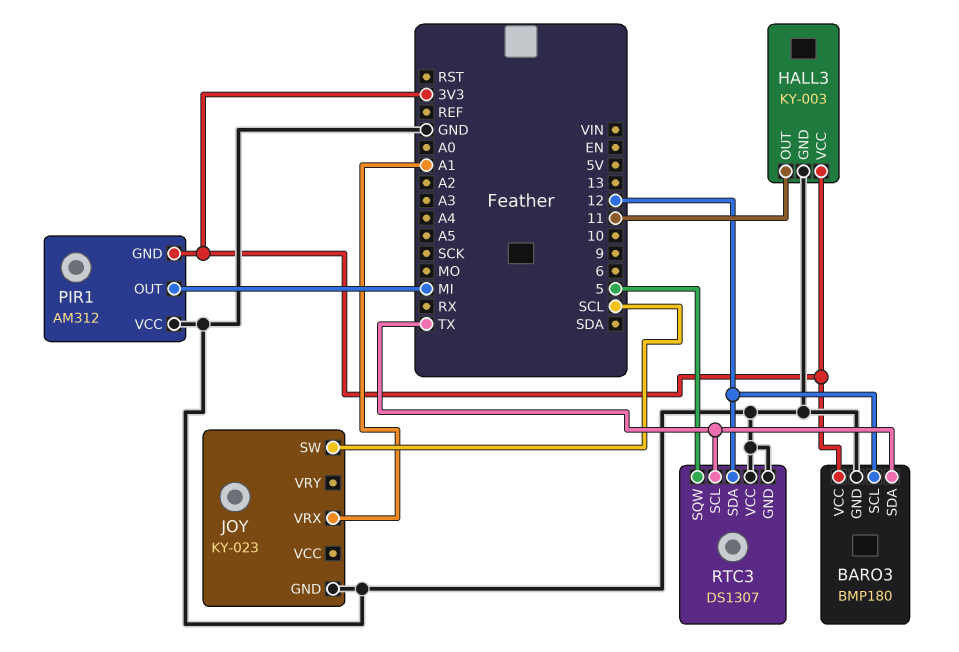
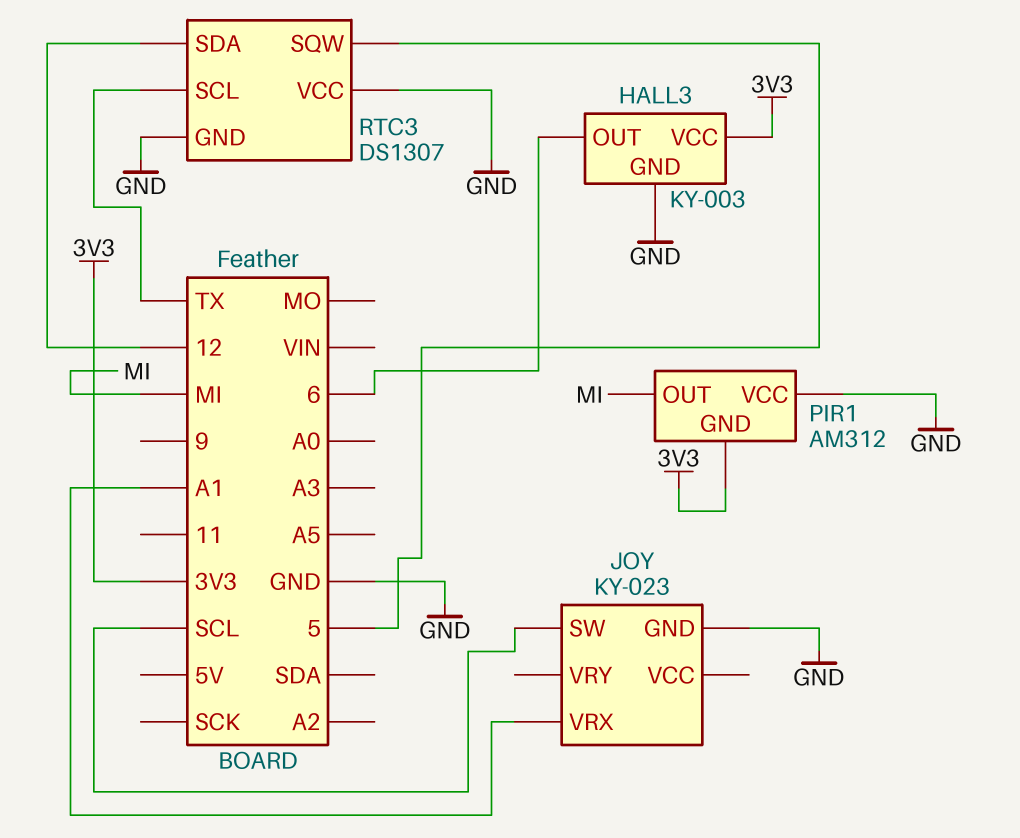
BARO3: BMP180 -> none
BARO3 pin GND: GND -> none
BARO3 pin SCL: 12 -> none
BARO3 pin SDA: TX -> none
BARO3 pin VCC: 3V3 -> none
HALL3 pin OUT: 11 -> 6

